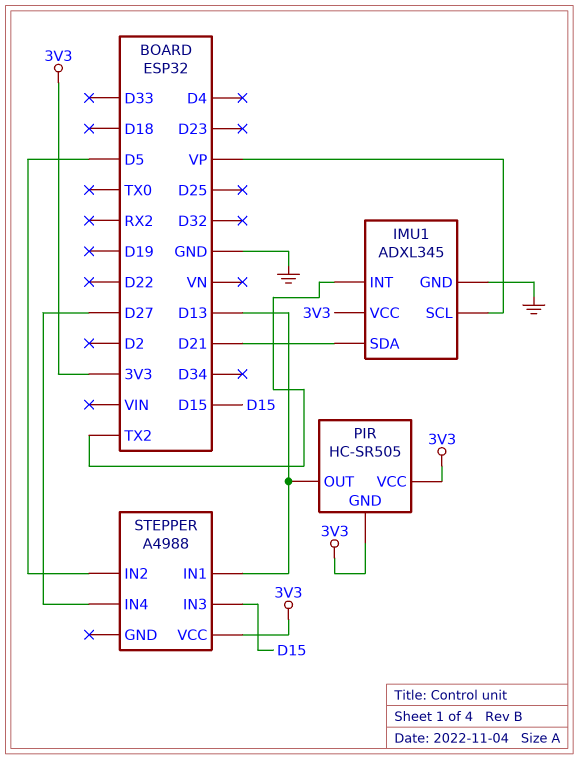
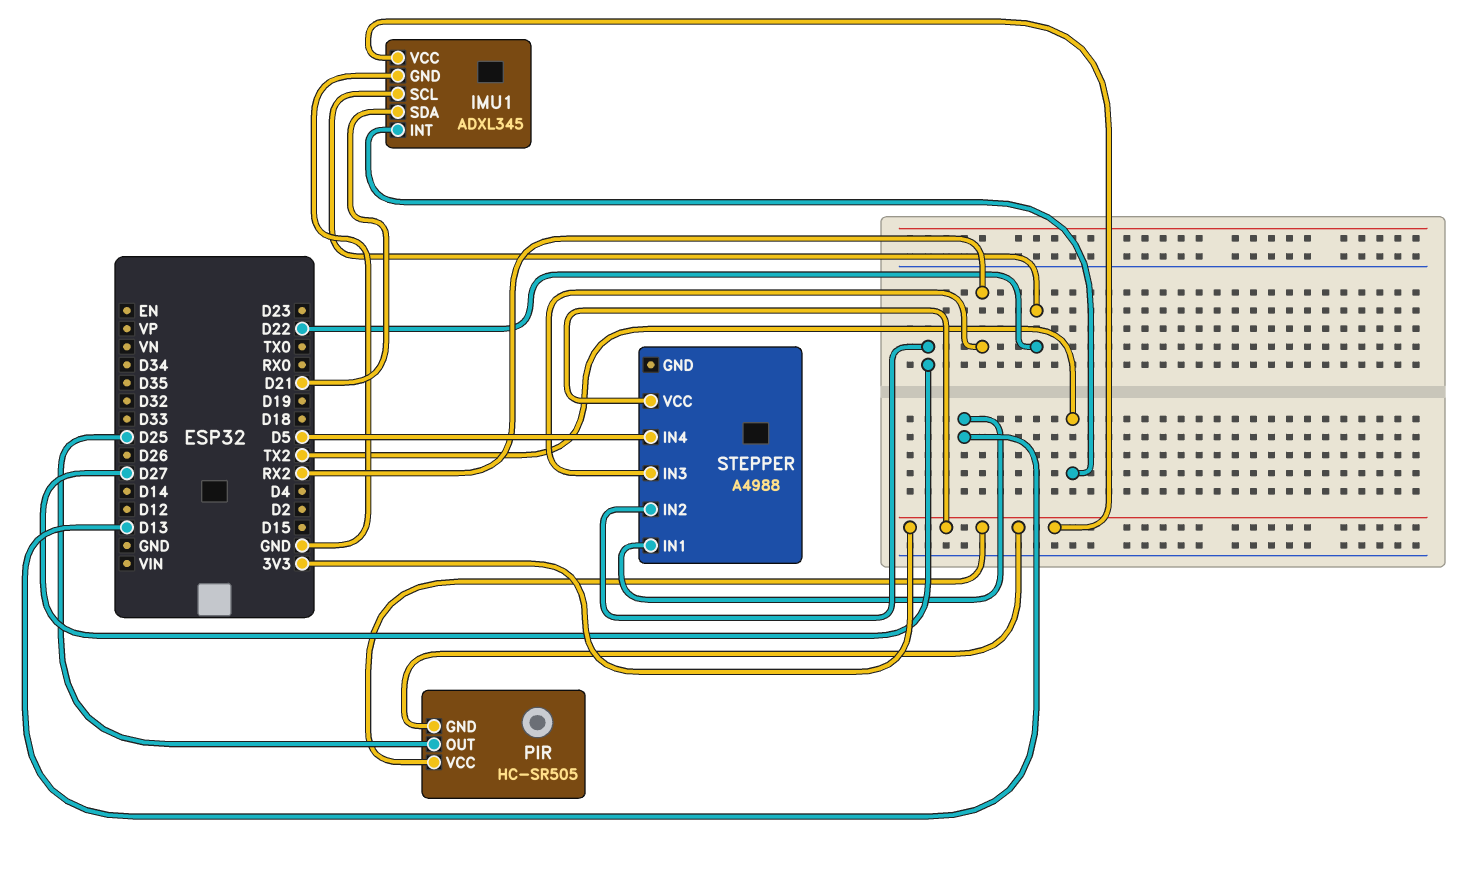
IMU1 pin SCL: VP -> D22
PIR pin OUT: D13 -> D25
STEPPER pin IN2: D5 -> D27
STEPPER pin IN3: D15 -> RX2
STEPPER pin IN4: D27 -> D5

